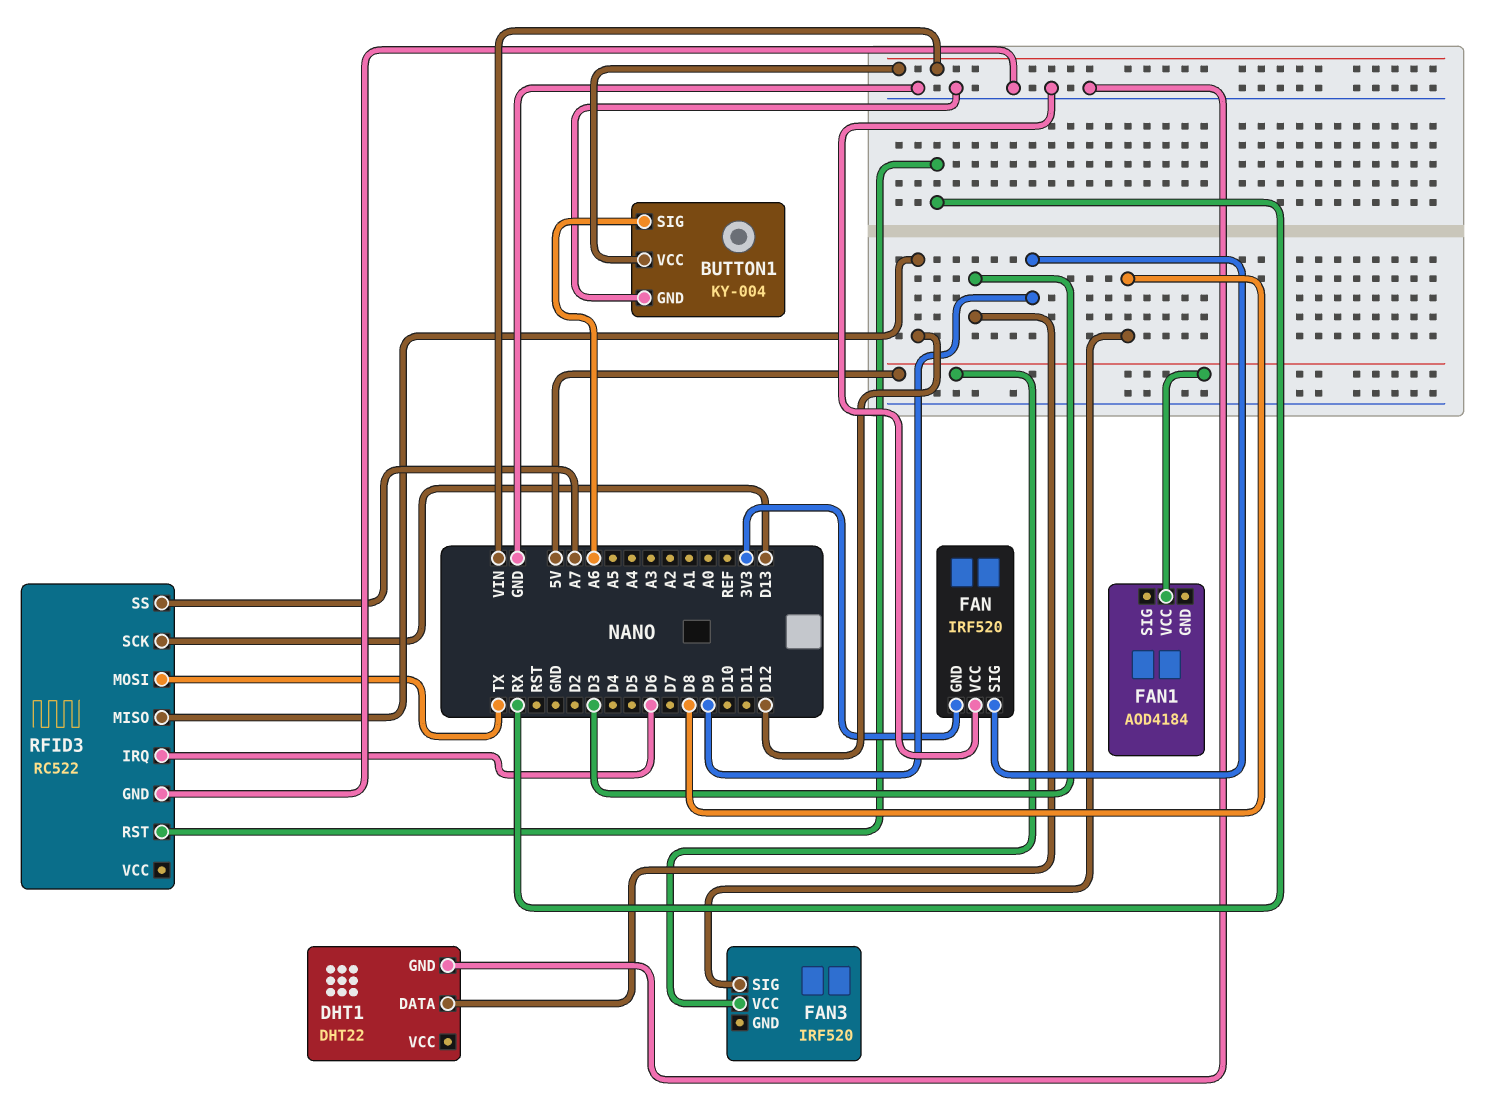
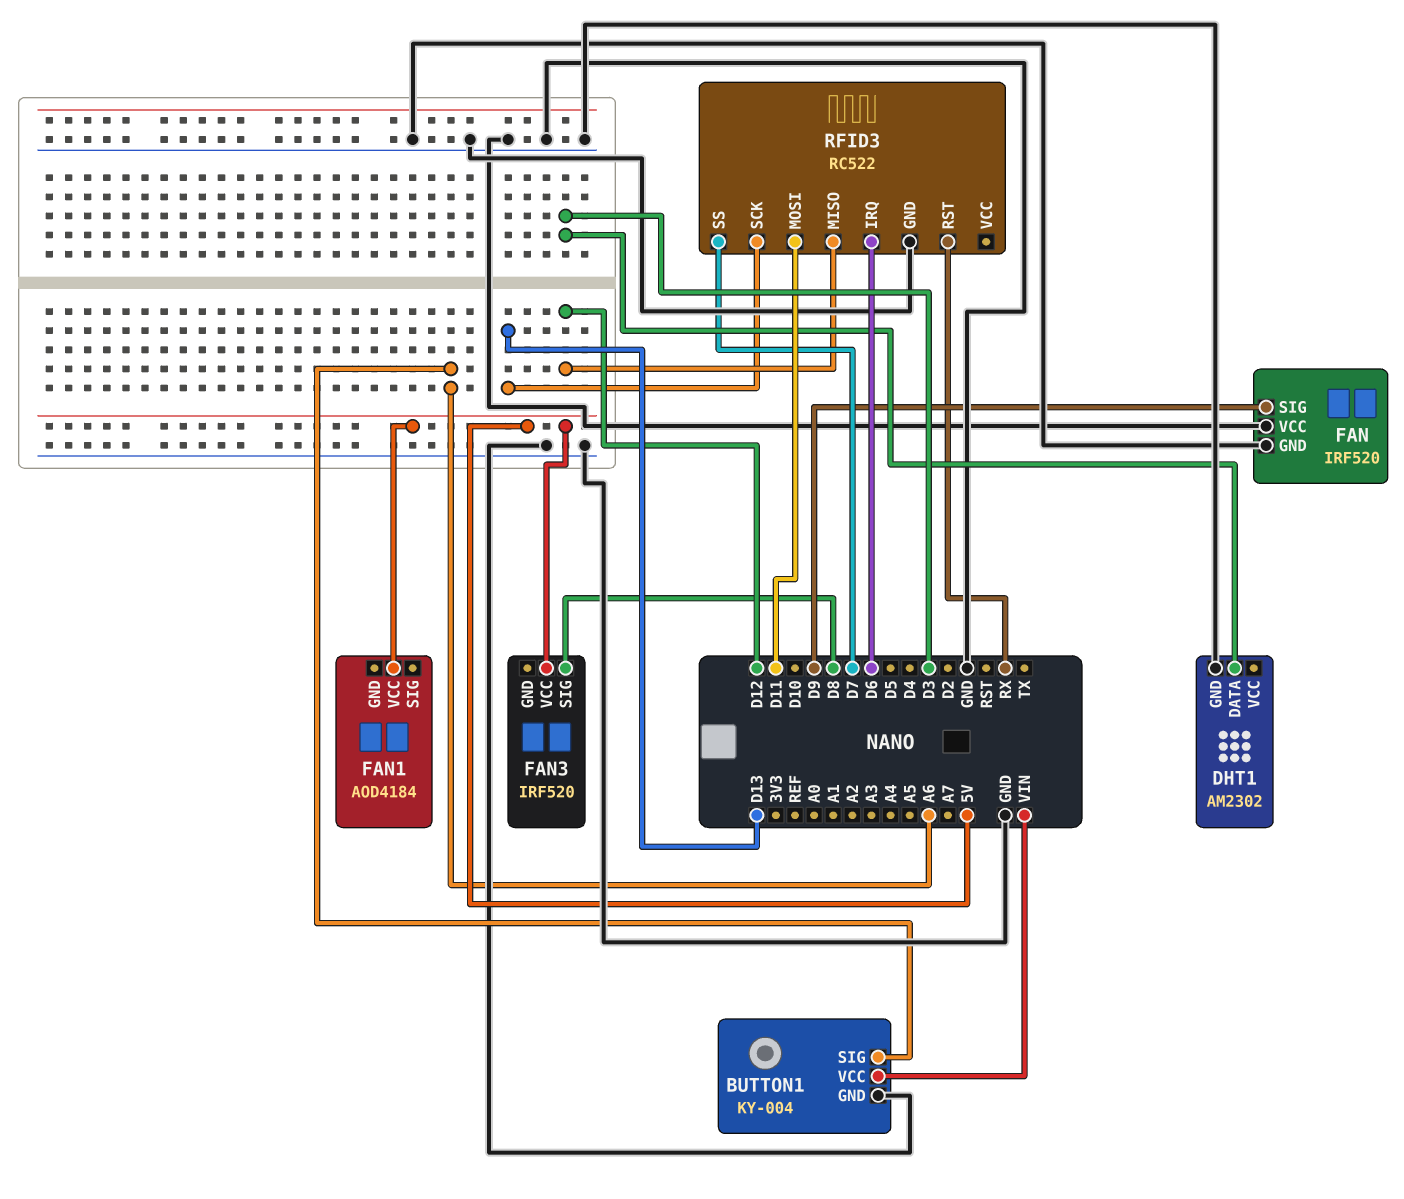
DHT1: DHT22 -> AM2302
FAN pin GND: 3V3 -> GND
RFID3 pin MOSI: TX -> D11
RFID3 pin SS: A7 -> D7

